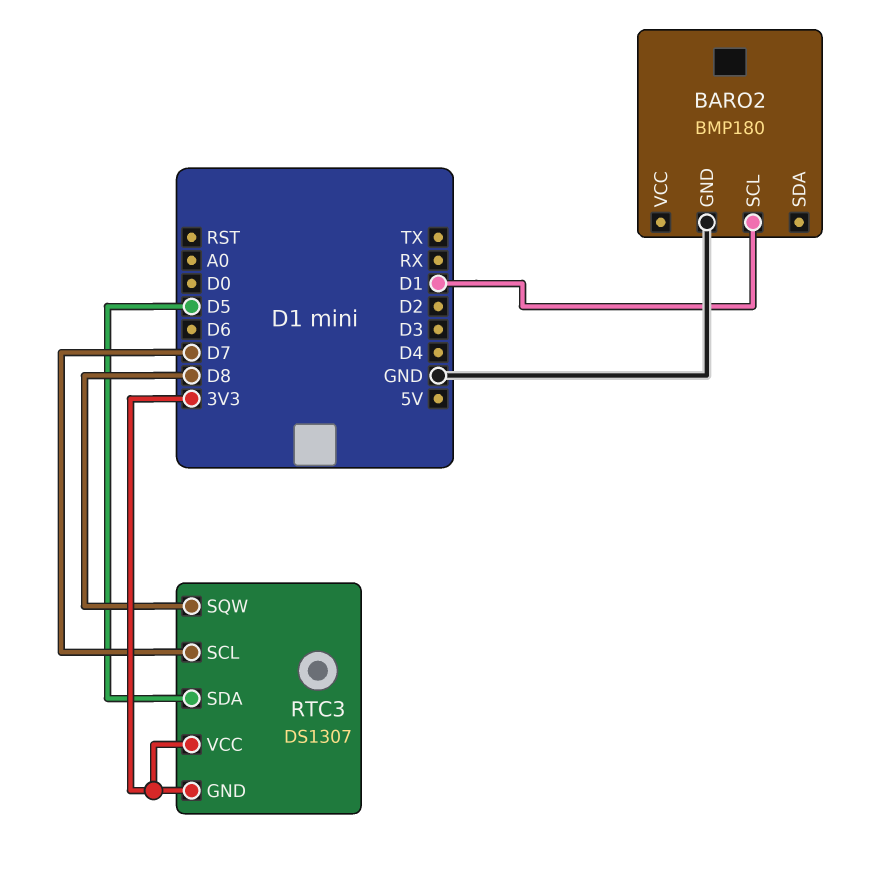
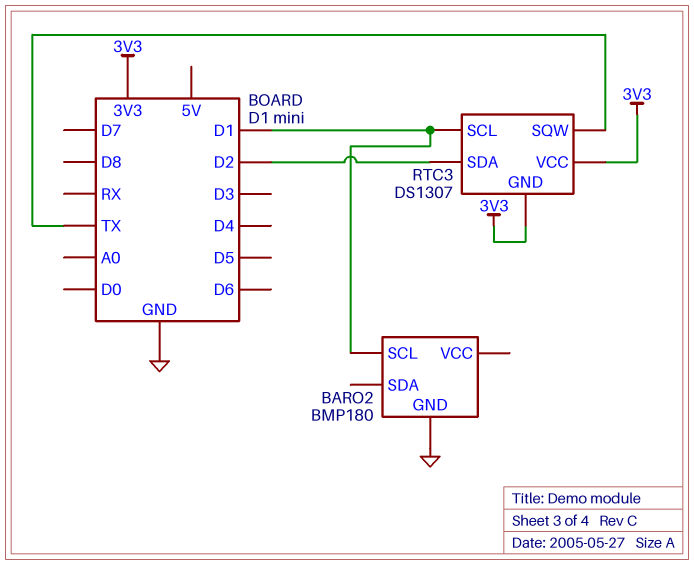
RTC3 pin SCL: D7 -> D1
RTC3 pin SDA: D5 -> D2
RTC3 pin SQW: D8 -> TX

